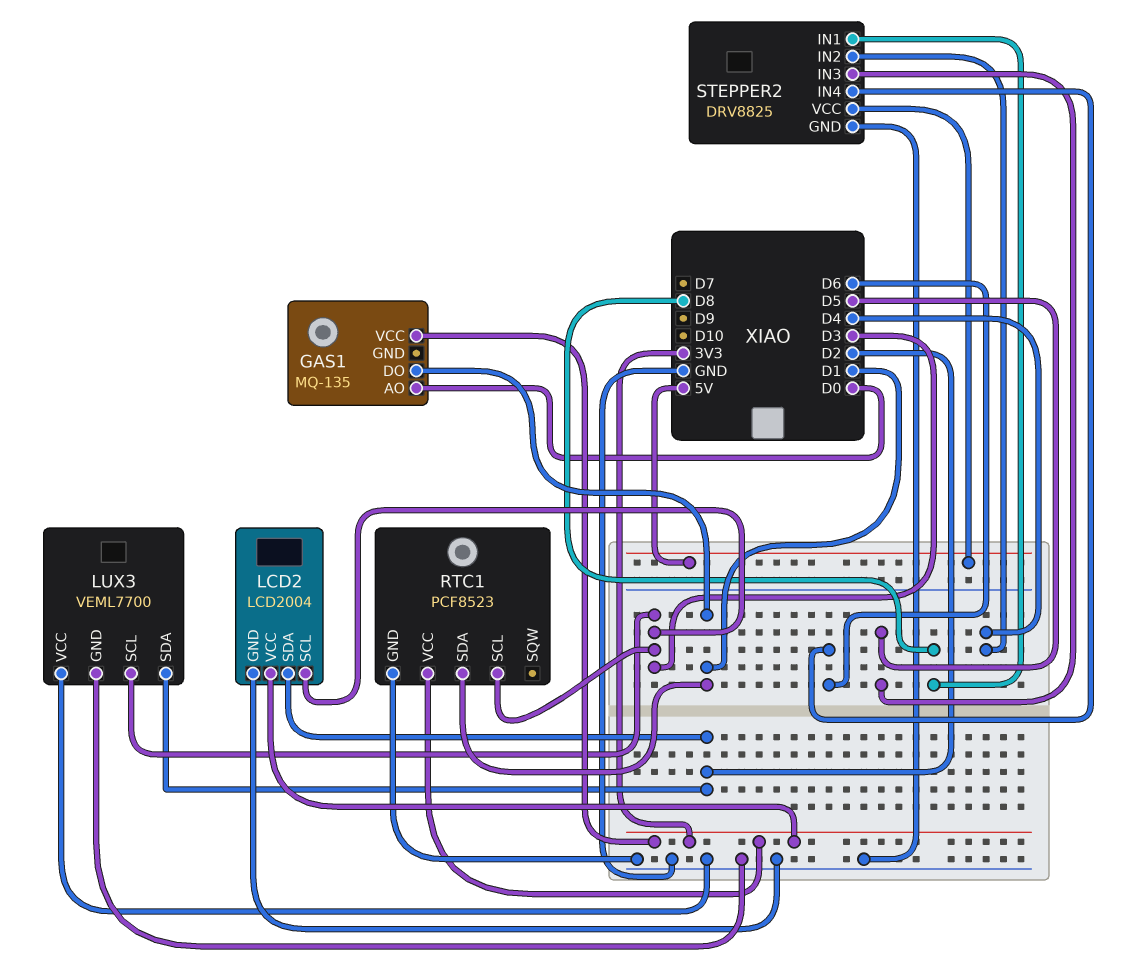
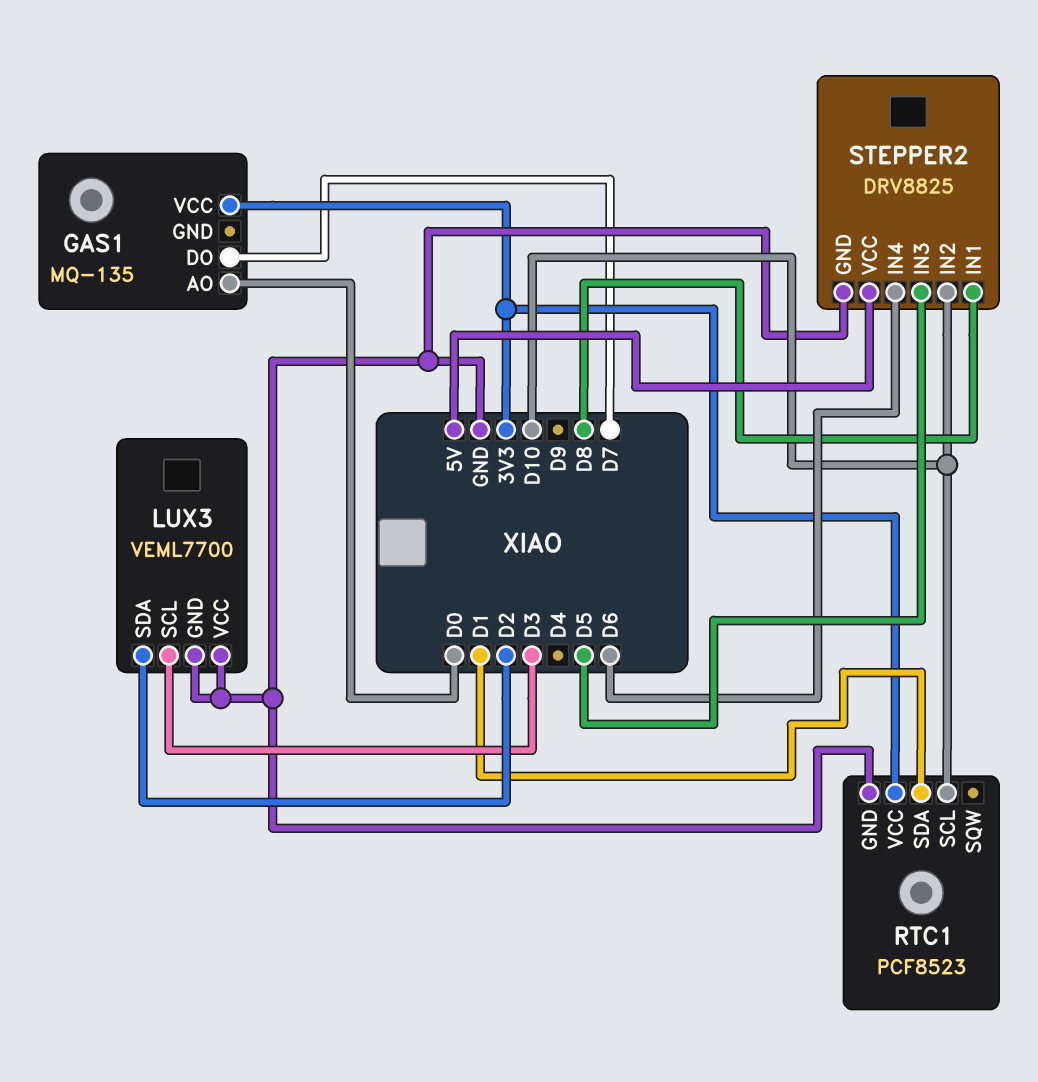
GAS1 pin DO: D1 -> D7
LCD2: LCD2004 -> none
LCD2 pin GND: GND -> none
LCD2 pin SCL: D3 -> none
LCD2 pin SDA: D2 -> none
LCD2 pin VCC: 3V3 -> none
RTC1 pin SCL: D3 -> D10
STEPPER2 pin IN2: D4 -> D10

